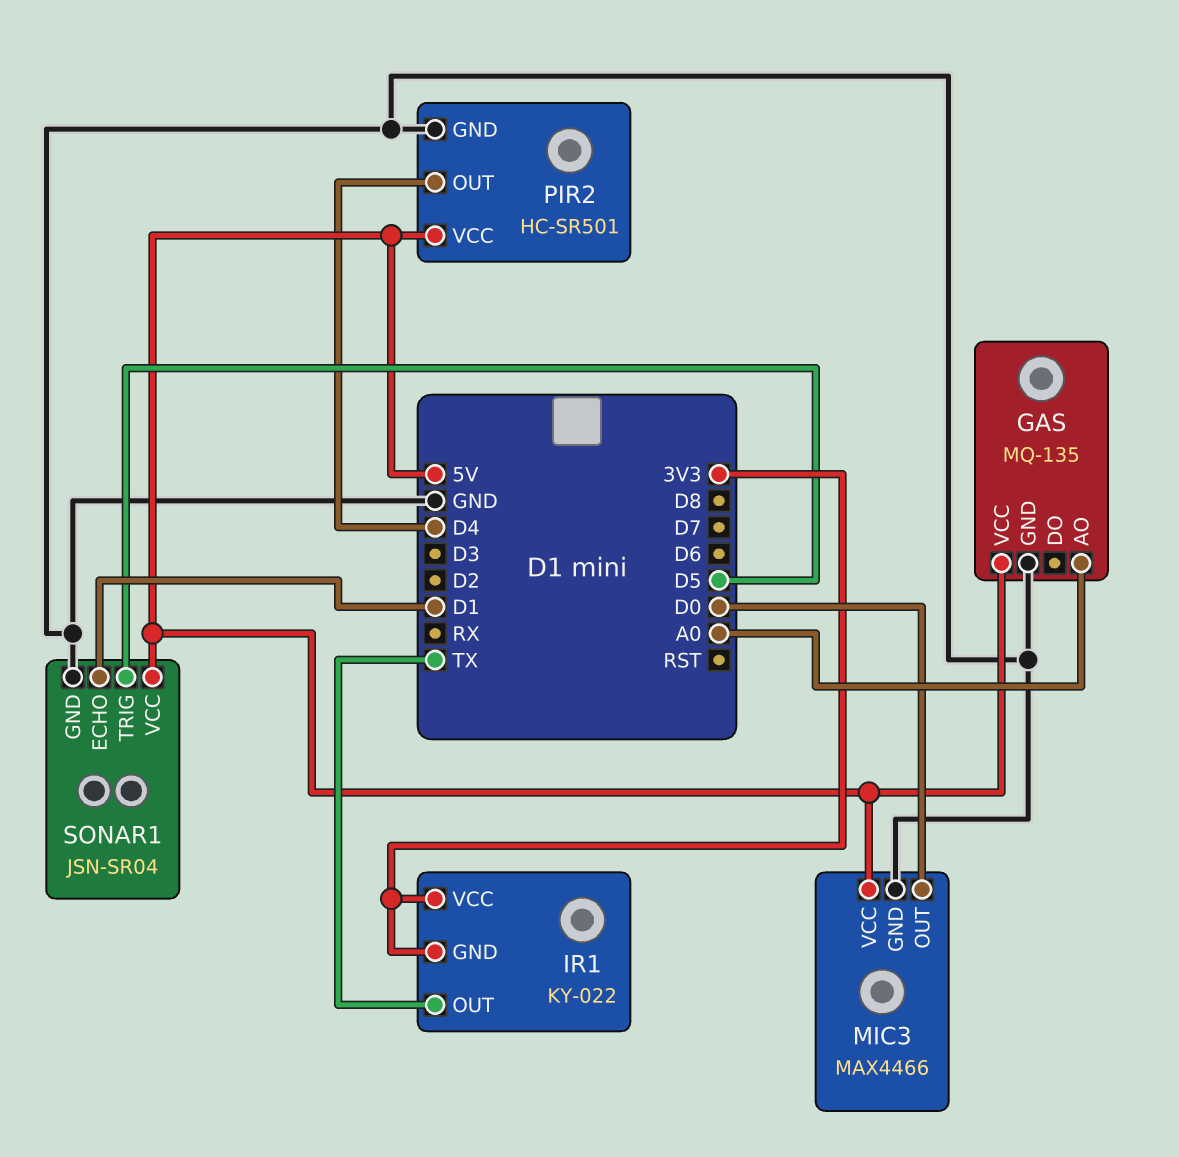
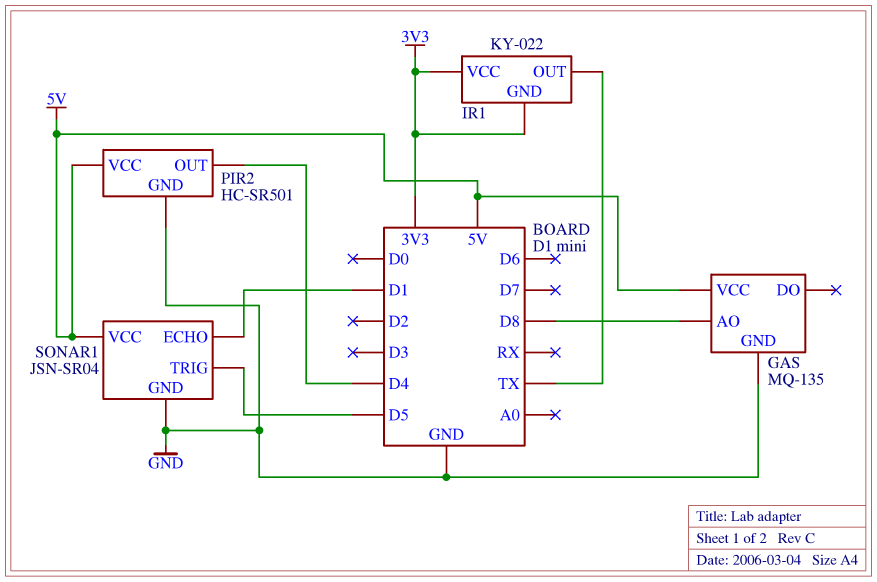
GAS pin AO: A0 -> D8
MIC3: MAX4466 -> none
MIC3 pin GND: GND -> none
MIC3 pin OUT: D0 -> none
MIC3 pin VCC: 5V -> none

